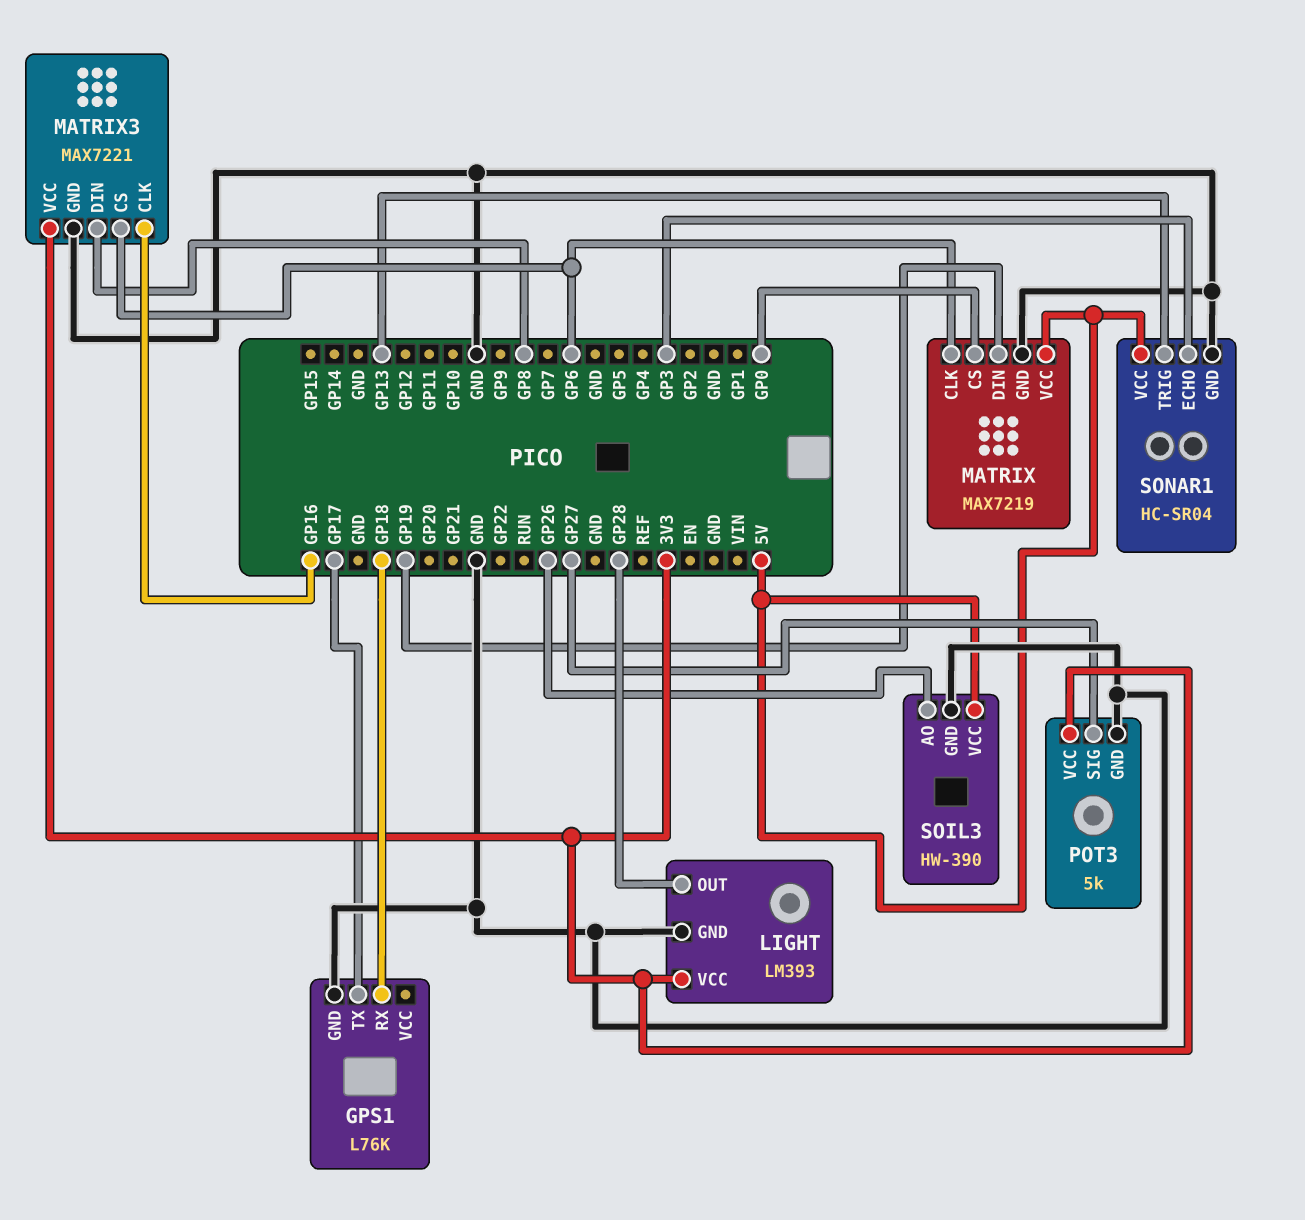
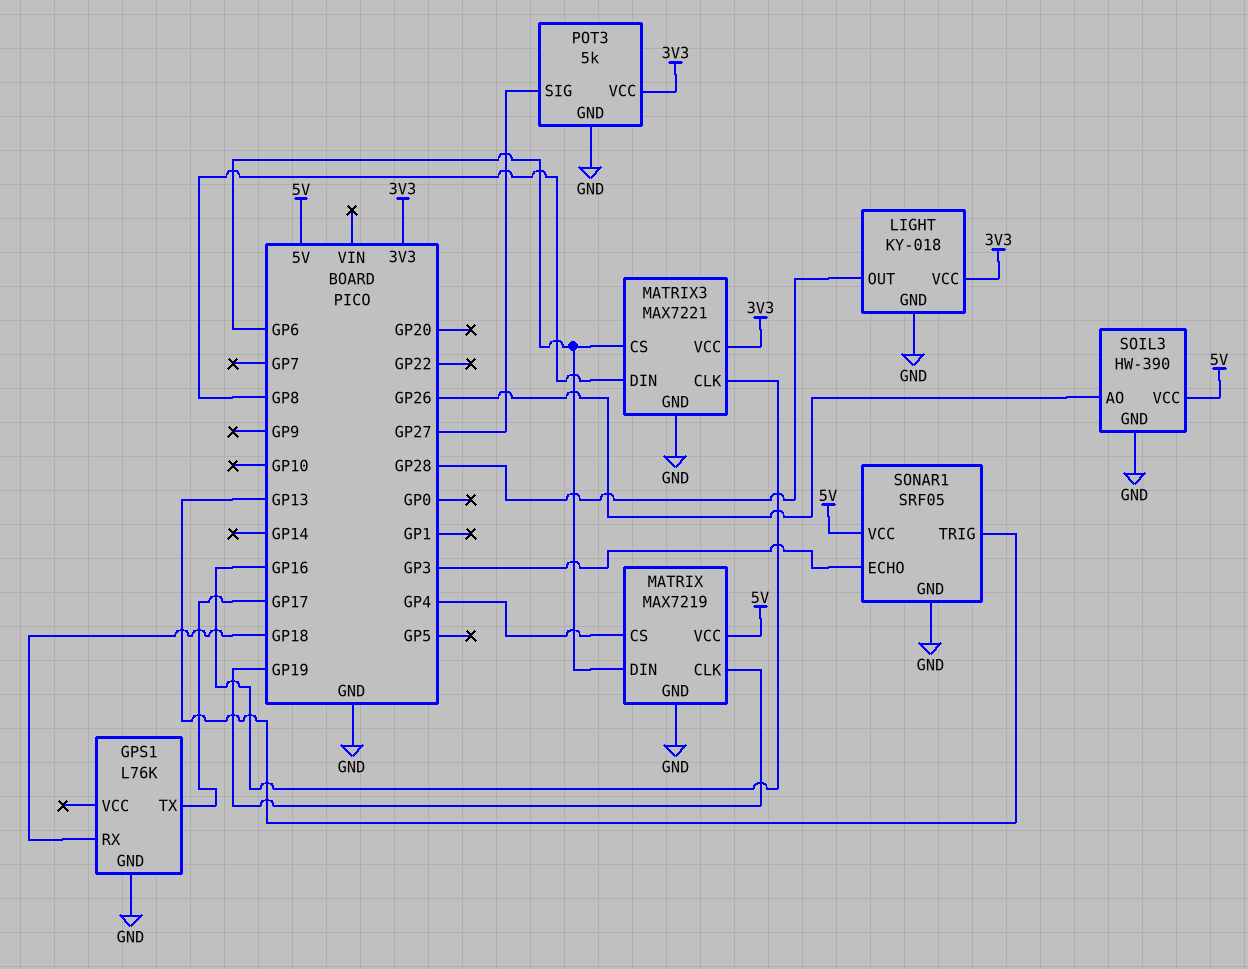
LIGHT: LM393 -> KY-018
MATRIX pin CLK: GP6 -> GP19
MATRIX pin CS: GP0 -> GP4
MATRIX pin DIN: GP19 -> GP6
SONAR1: HC-SR04 -> SRF05

